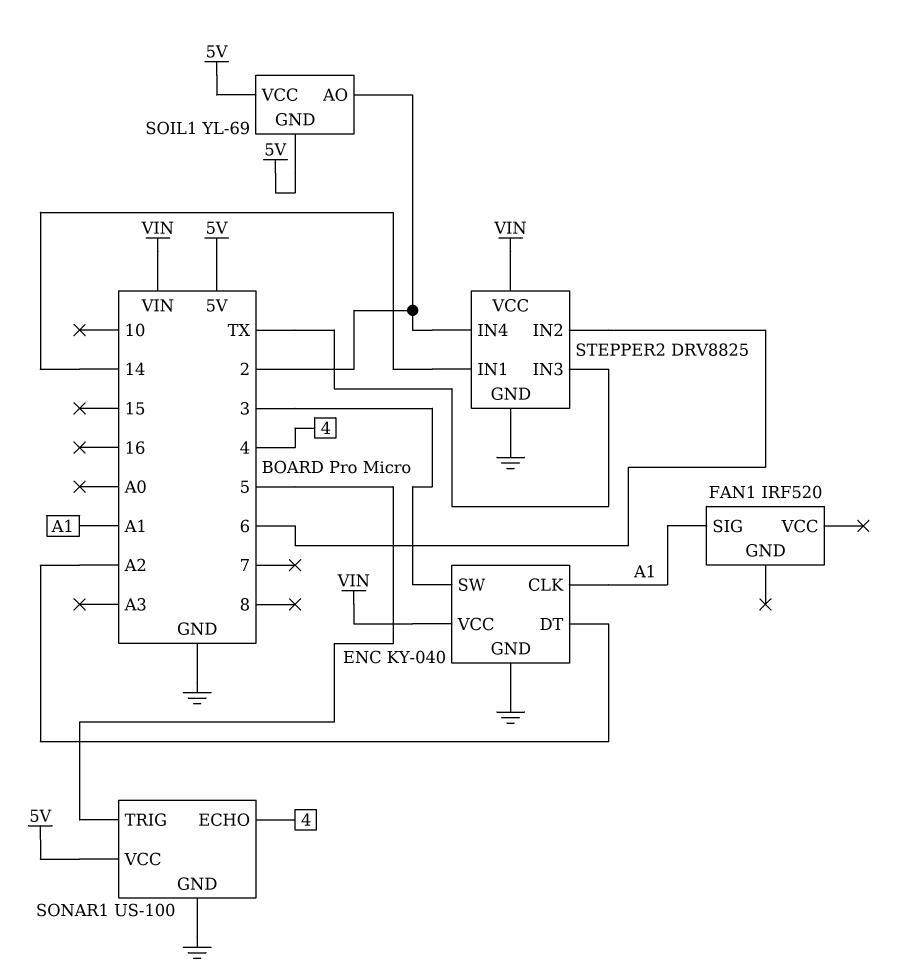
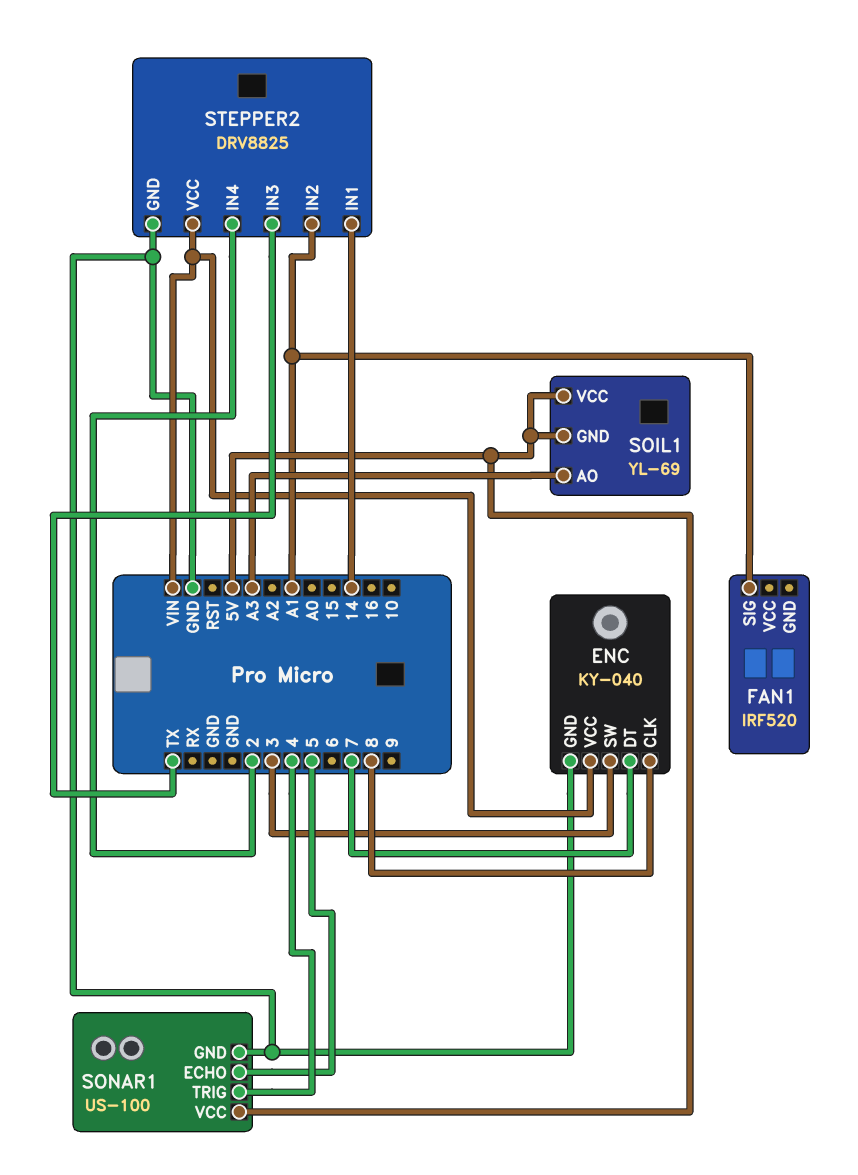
ENC pin CLK: A1 -> 8
ENC pin DT: A2 -> 7
SOIL1 pin AO: 2 -> A3
SONAR1 pin ECHO: 4 -> 5
SONAR1 pin TRIG: 5 -> 4
STEPPER2 pin IN2: 6 -> A1

